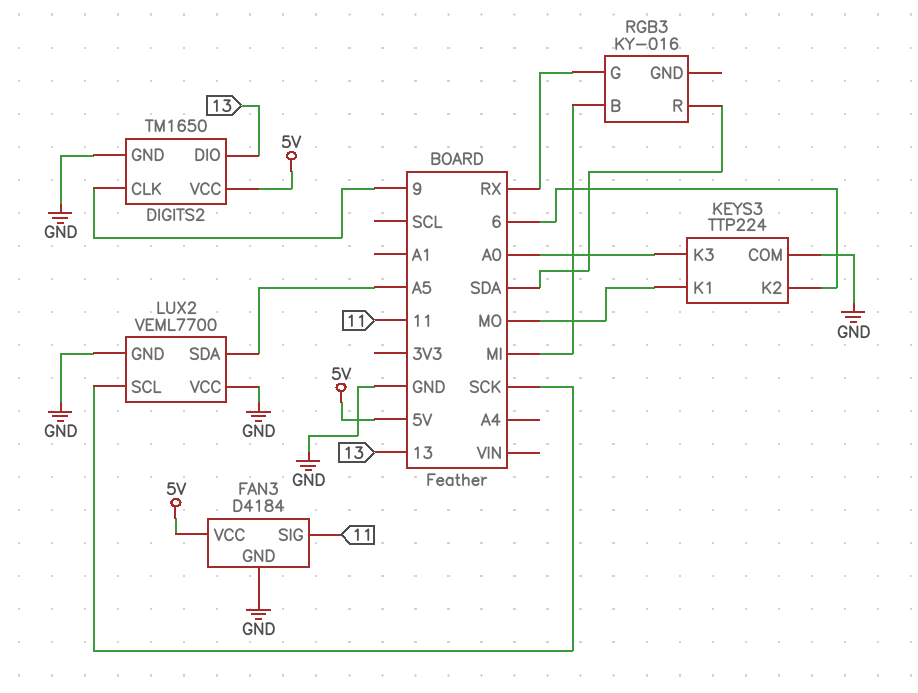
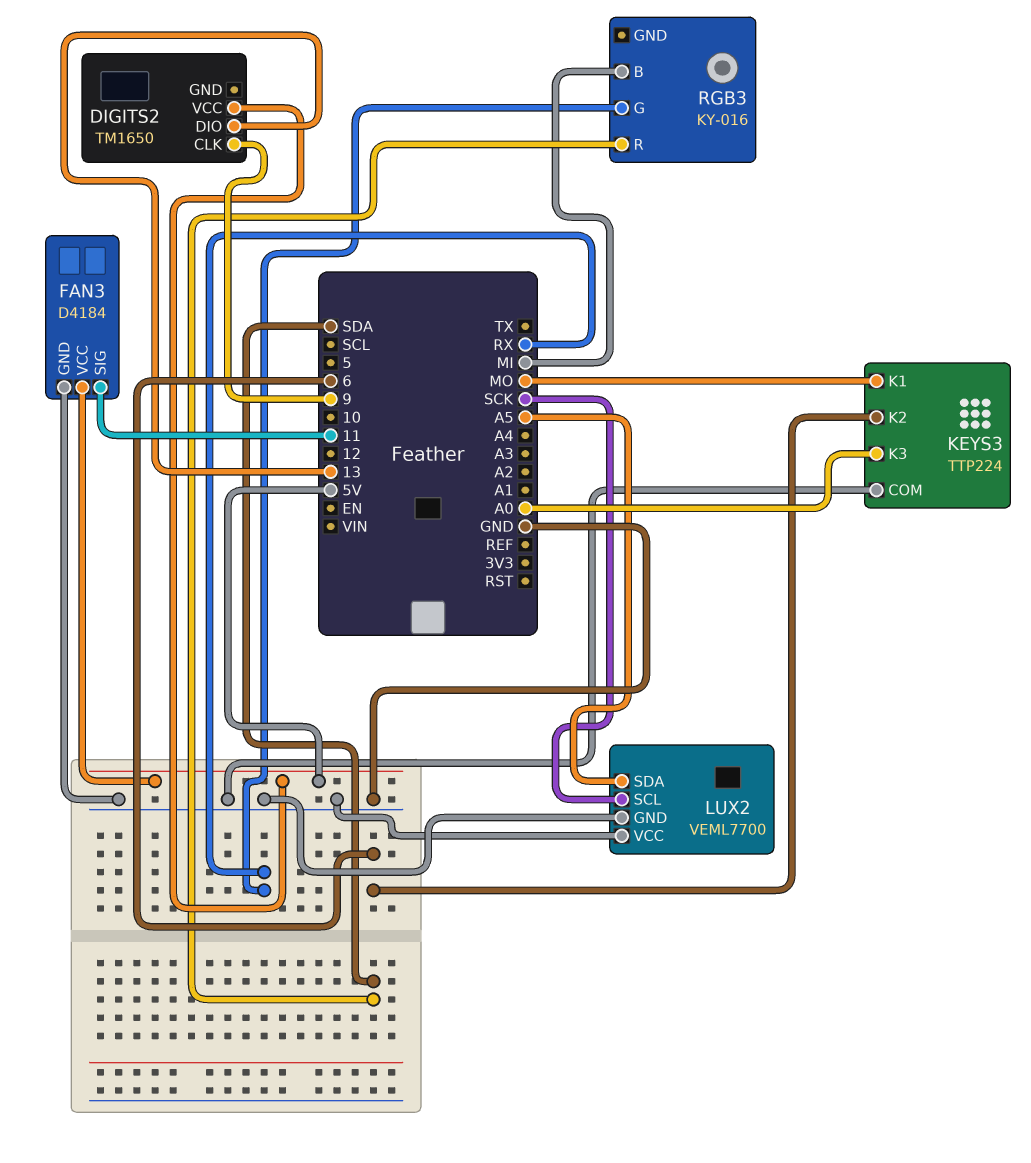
DIGITS2 pin GND: GND -> none

